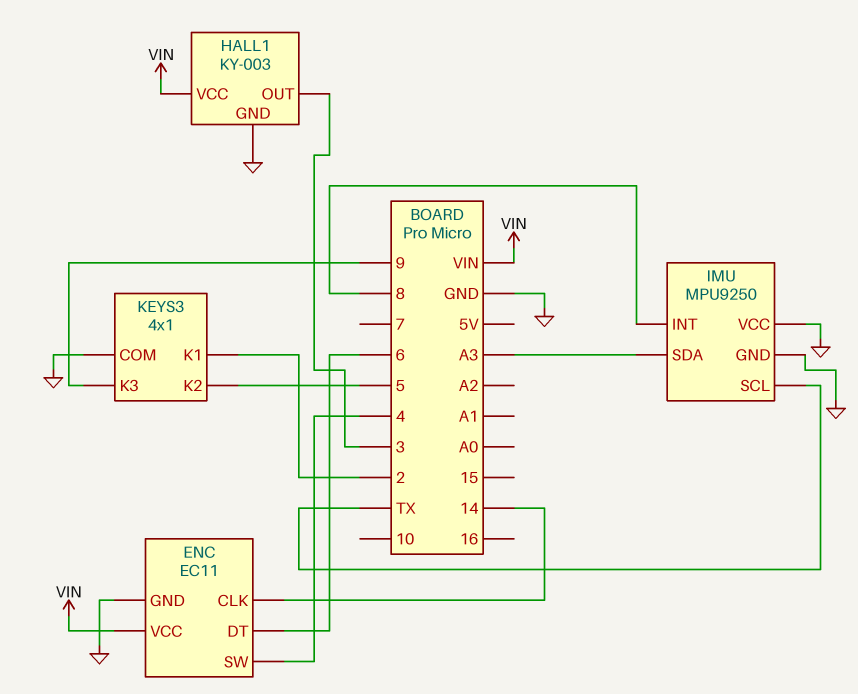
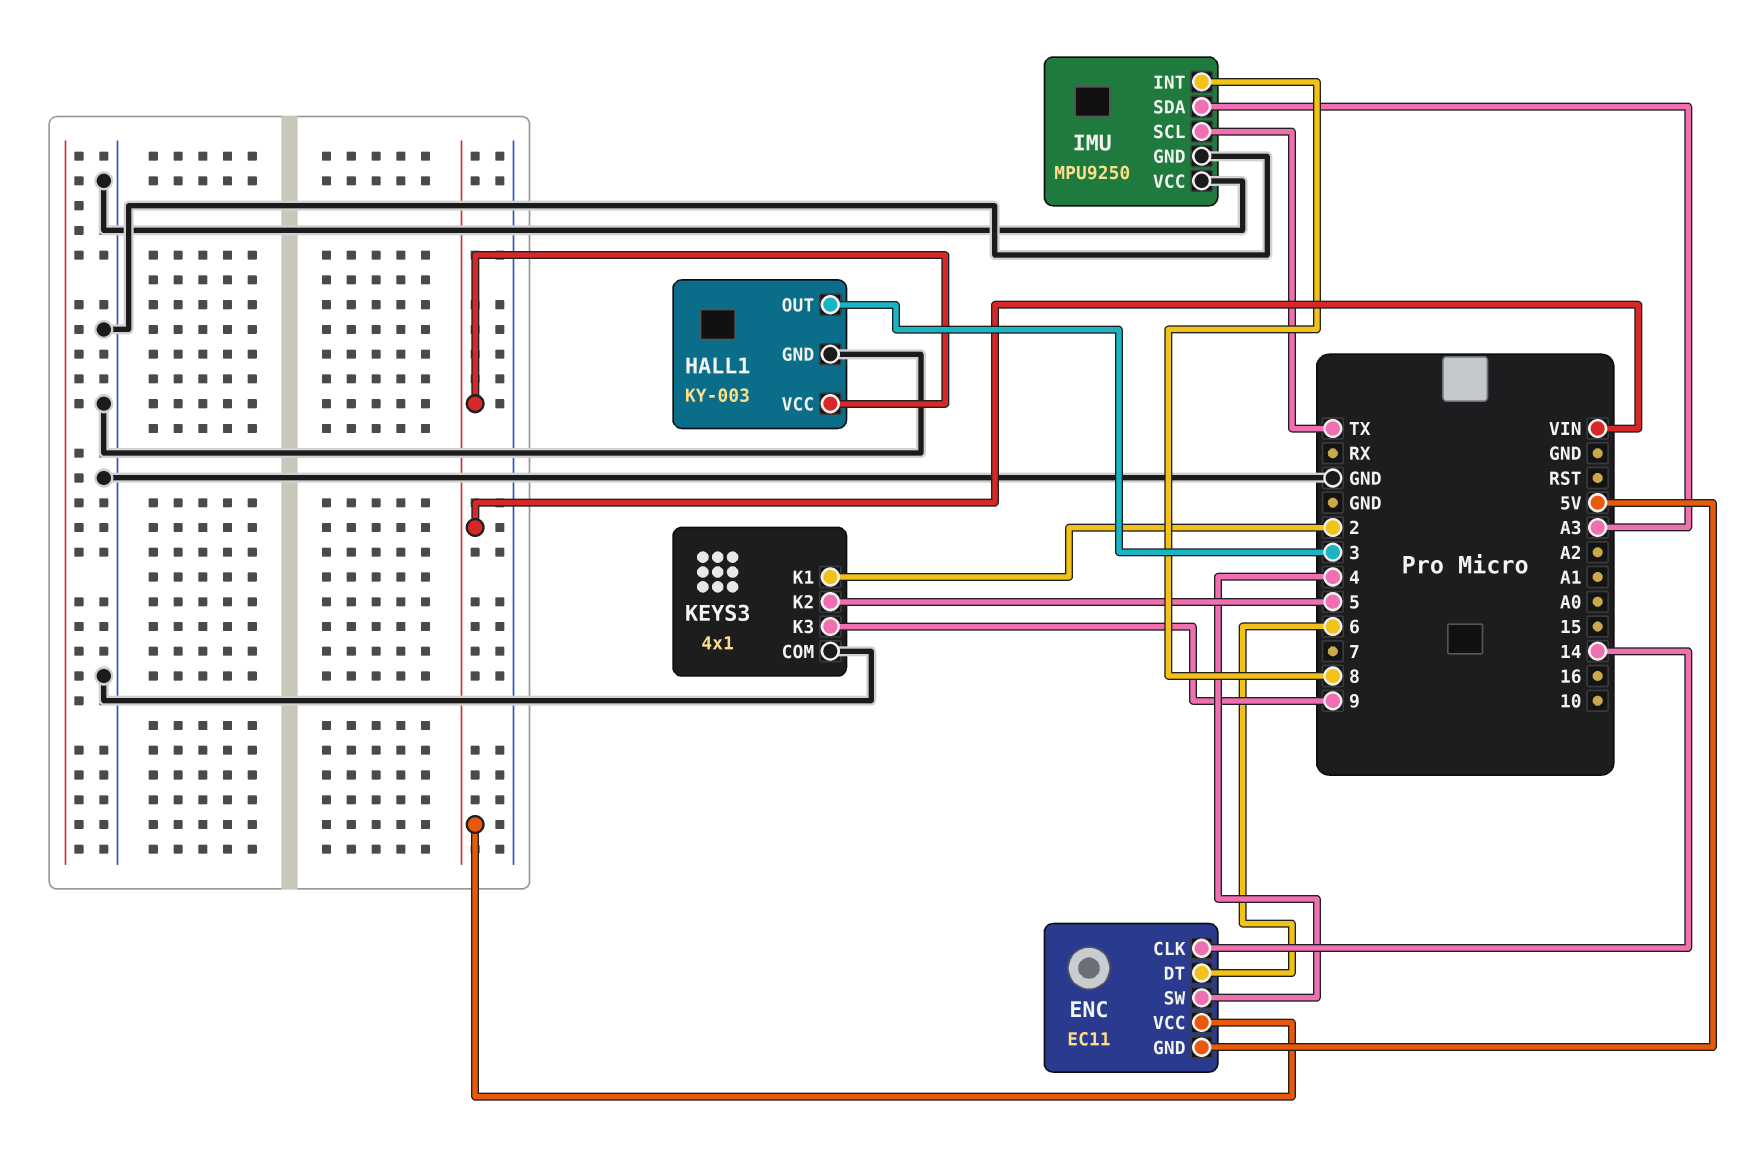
ENC pin GND: GND -> 5V

